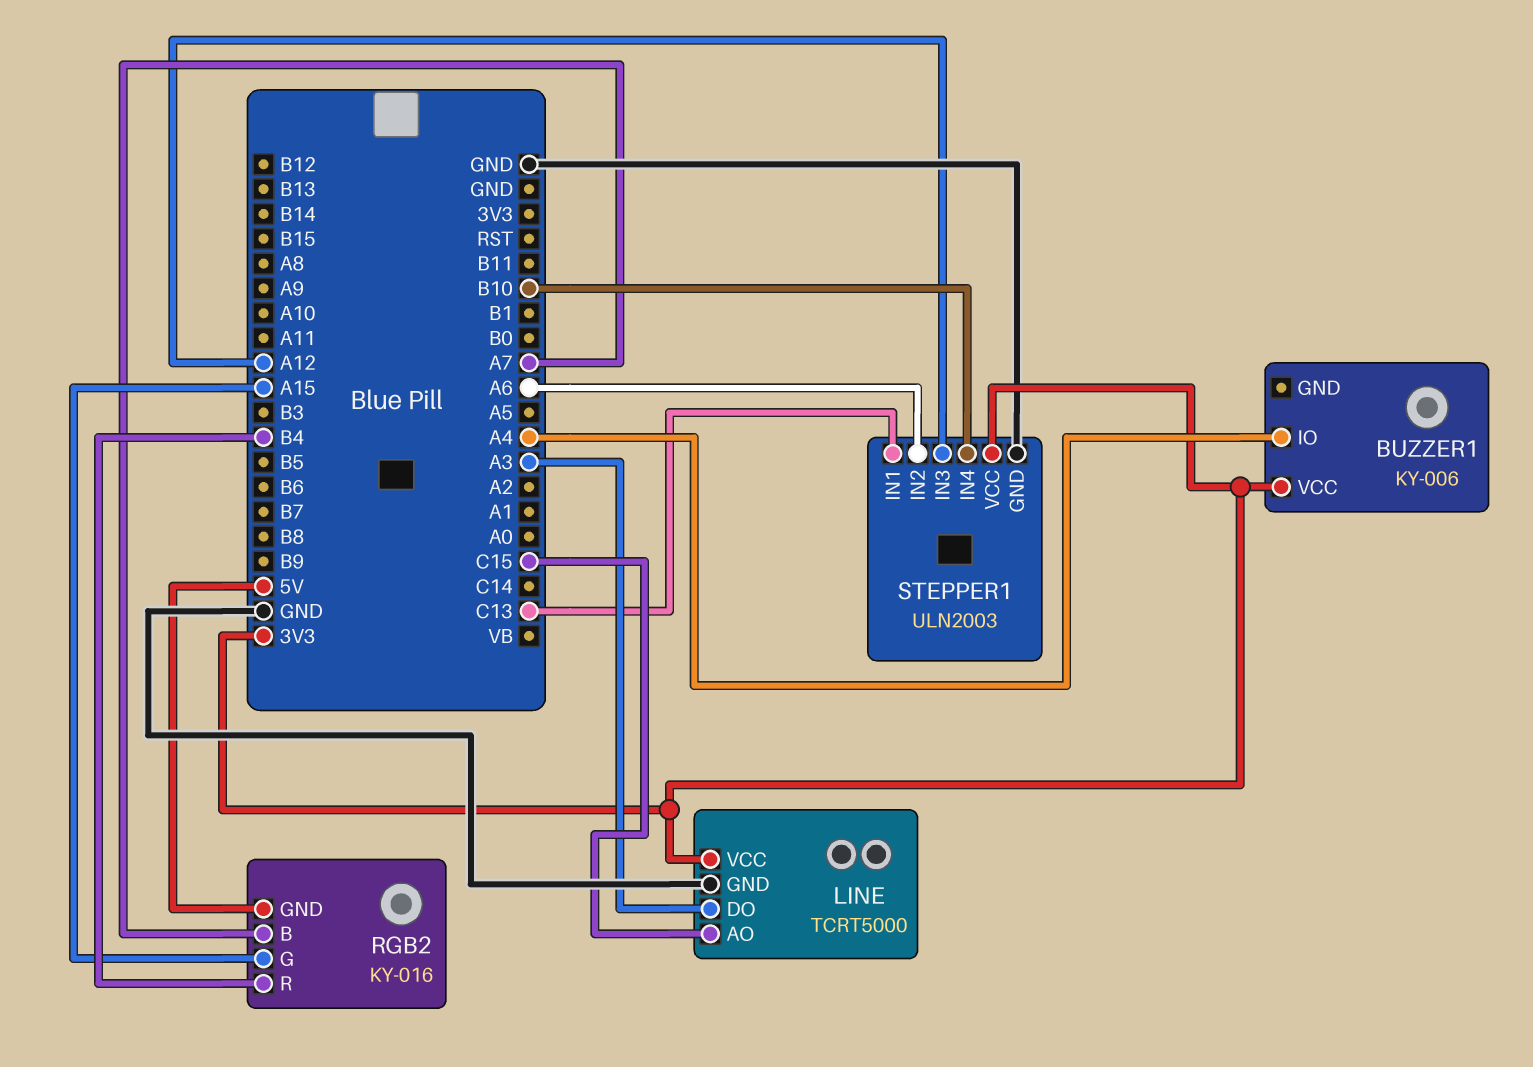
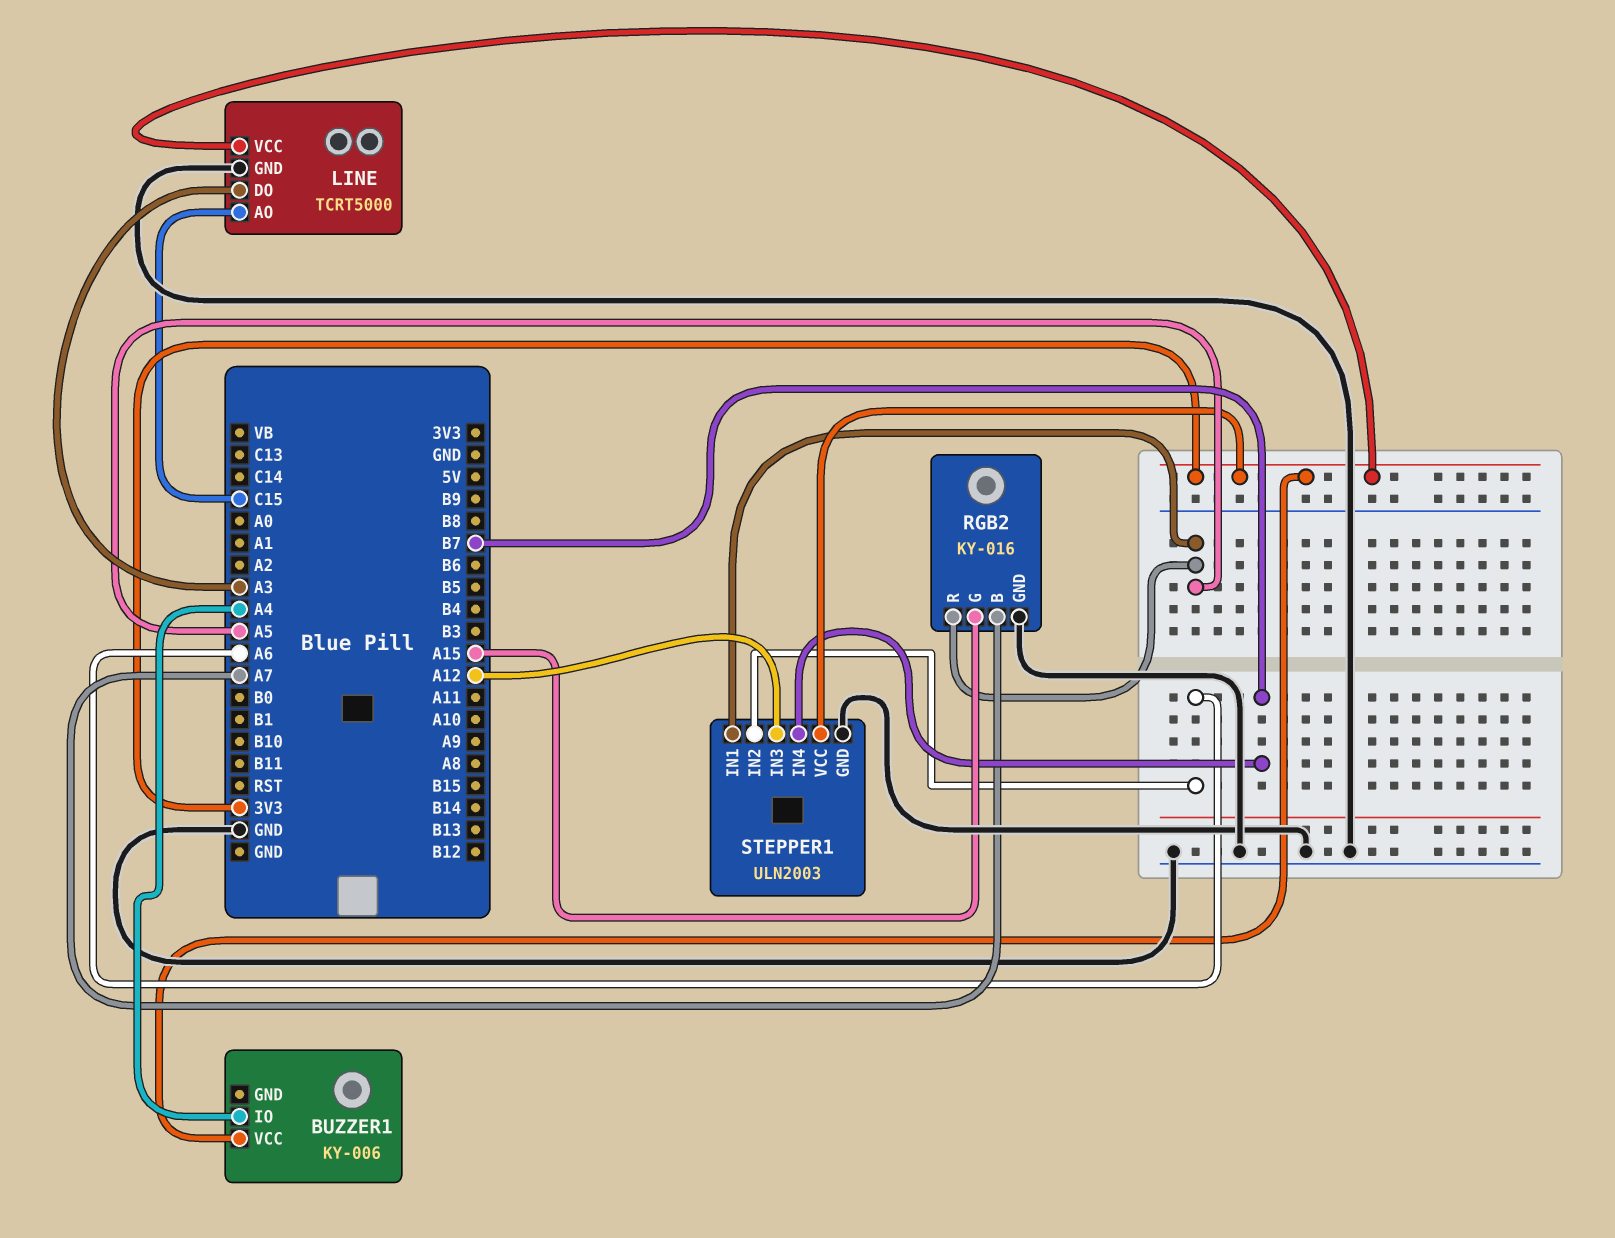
RGB2 pin GND: 5V -> GND
RGB2 pin R: B4 -> A5
STEPPER1 pin IN1: C13 -> A5
STEPPER1 pin IN4: B10 -> B7

